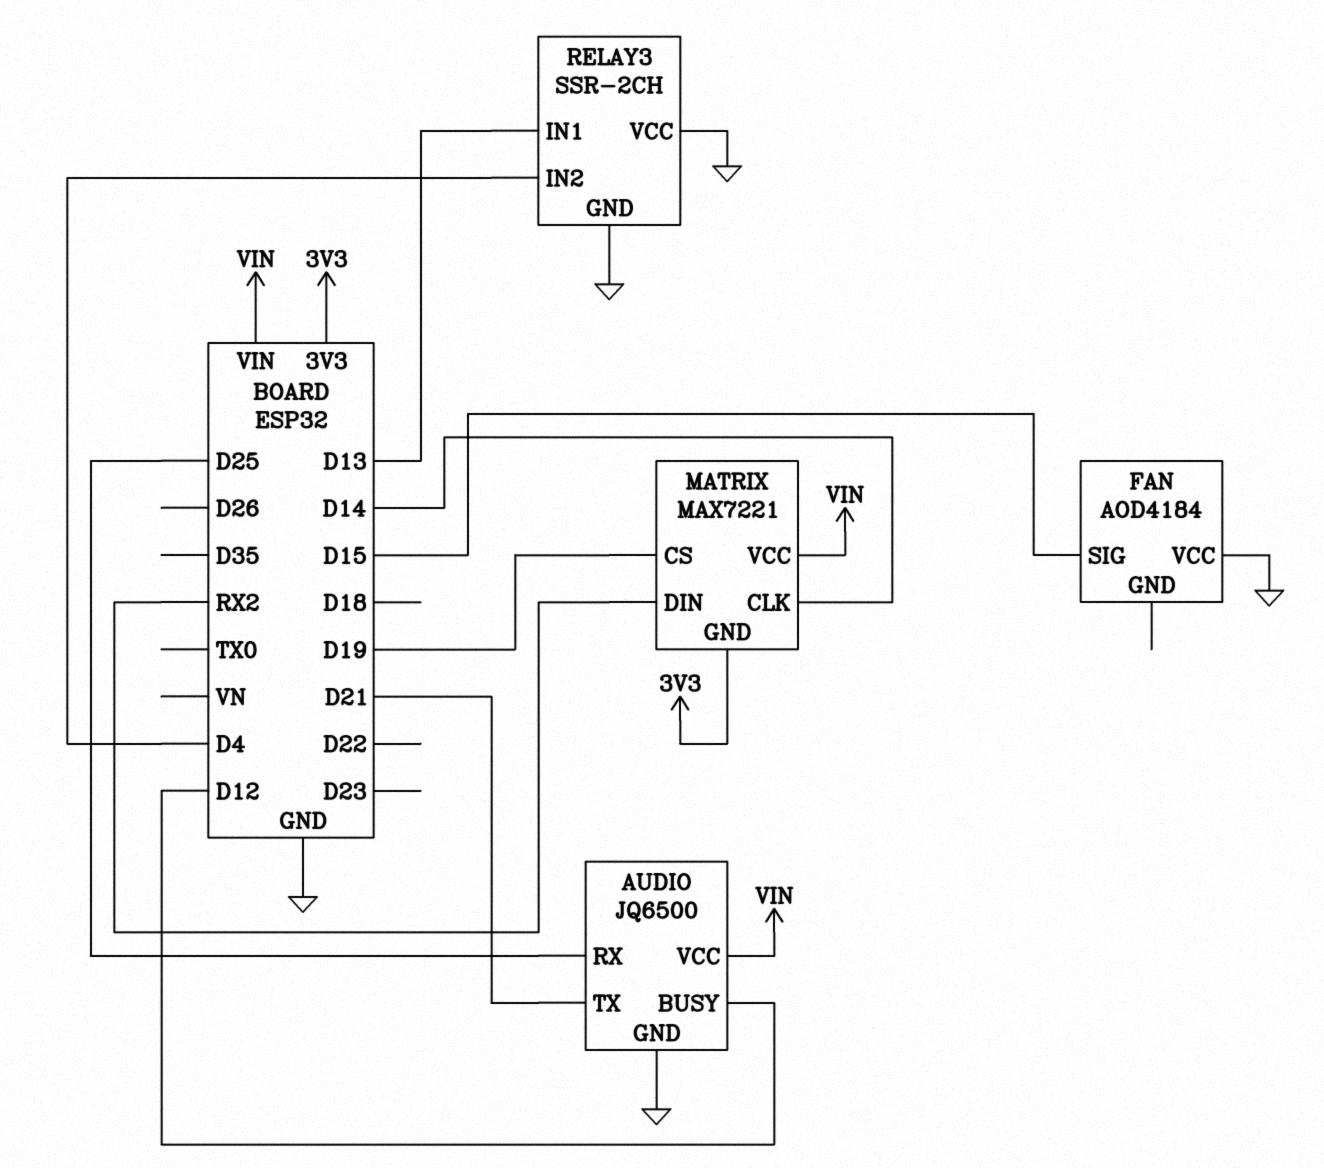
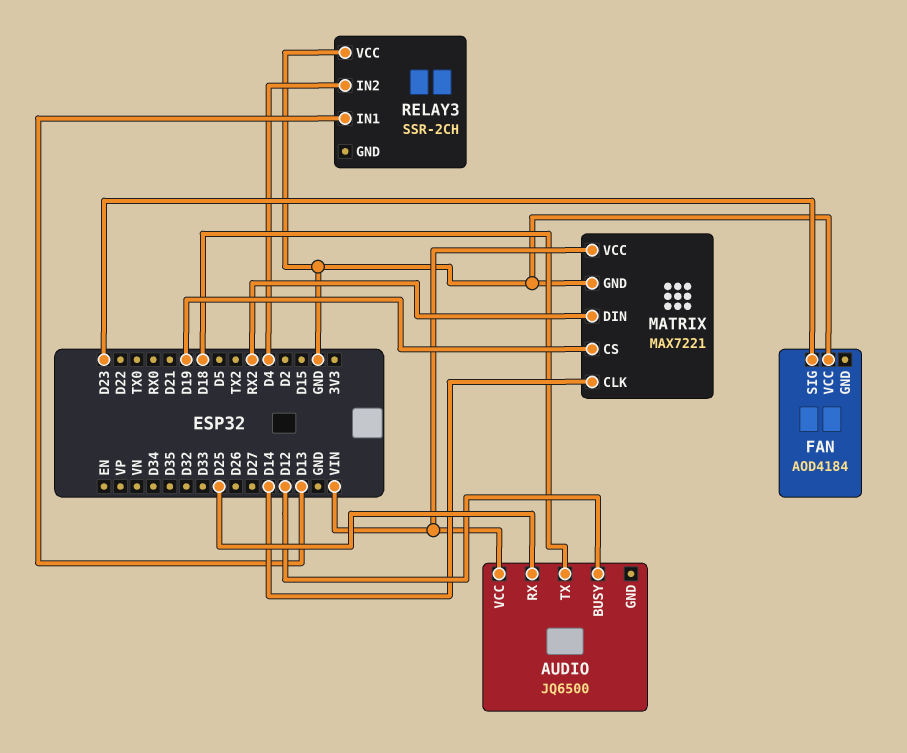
AUDIO pin GND: GND -> none
AUDIO pin TX: D21 -> D18
FAN pin SIG: D15 -> D23
MATRIX pin GND: 3V3 -> GND
RELAY3 pin GND: GND -> none

